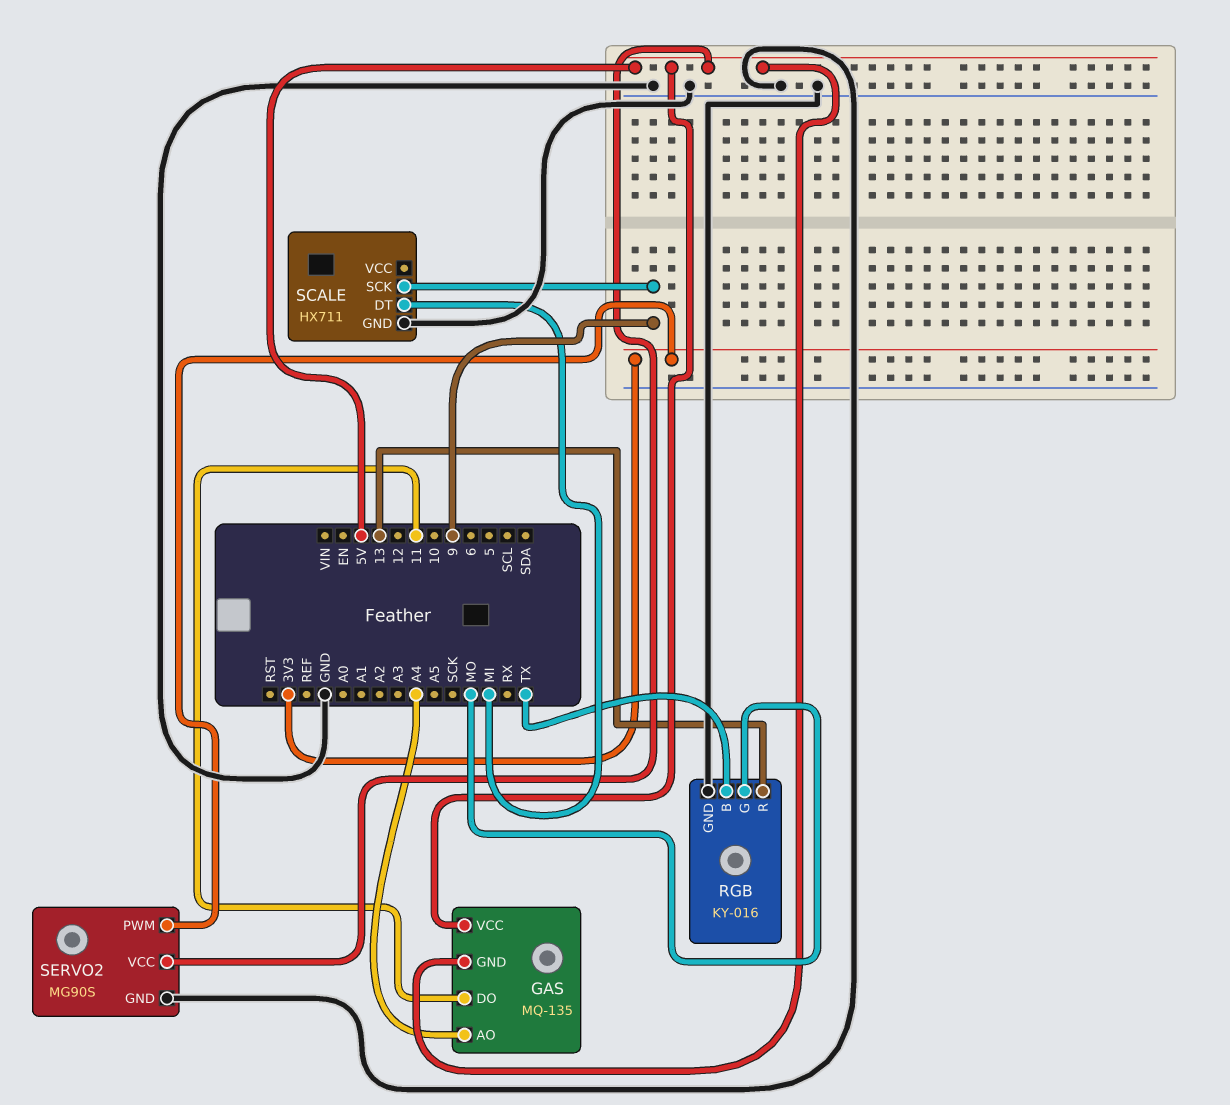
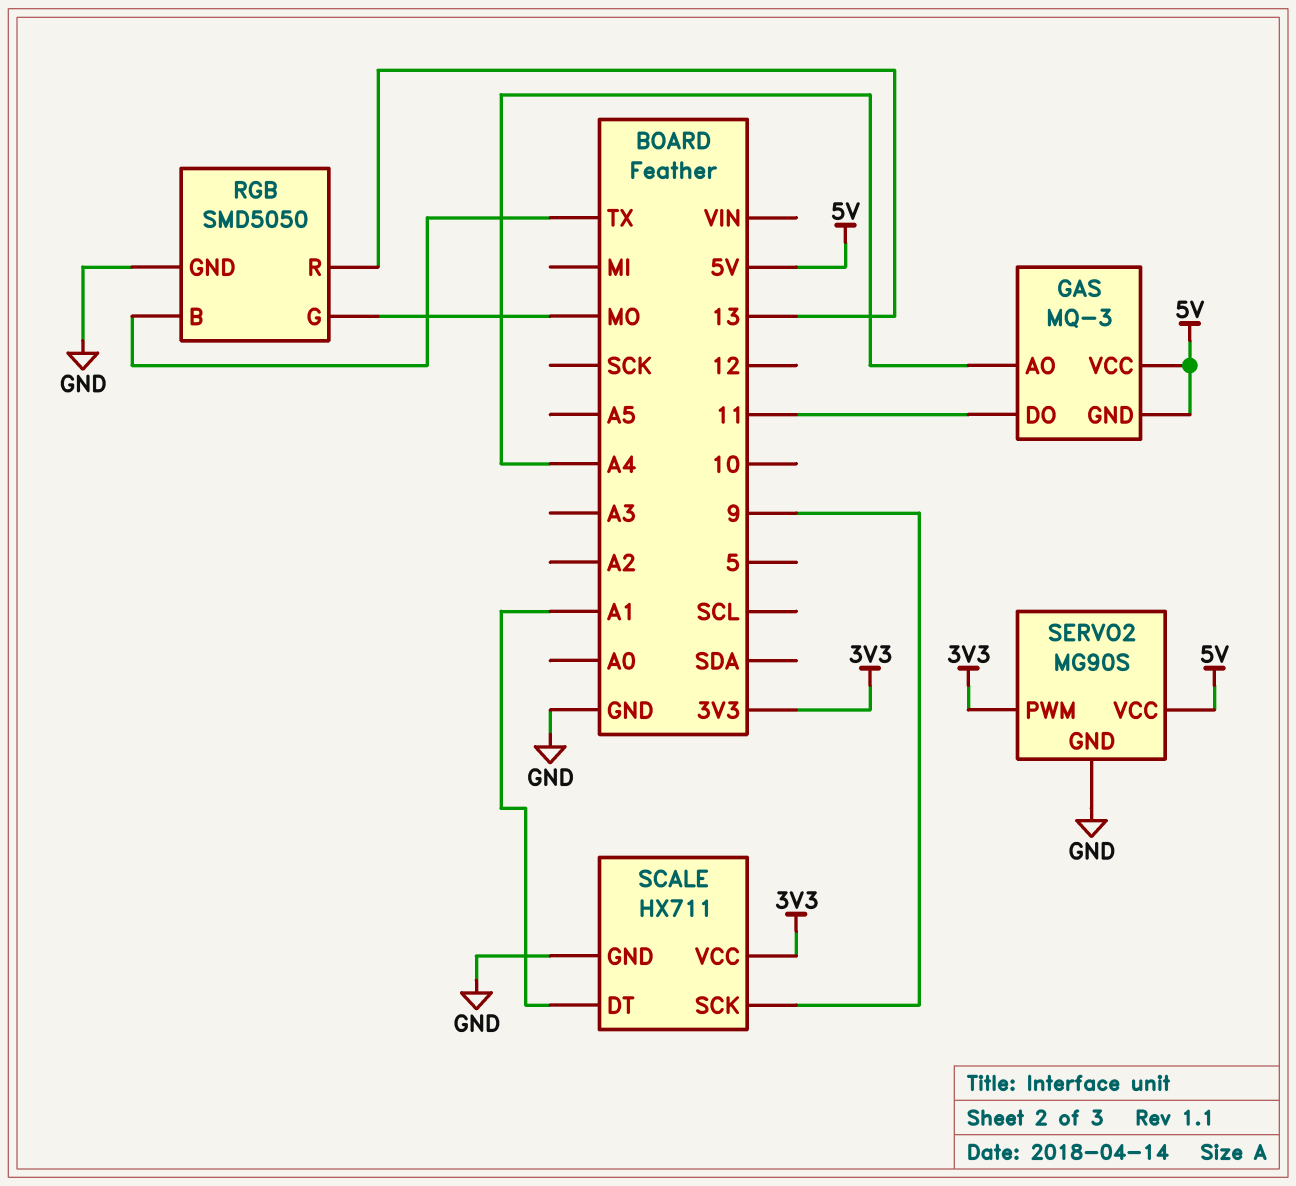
GAS: MQ-135 -> MQ-3
RGB: KY-016 -> SMD5050
SCALE pin DT: MI -> A1
SCALE pin VCC: none -> 3V3

